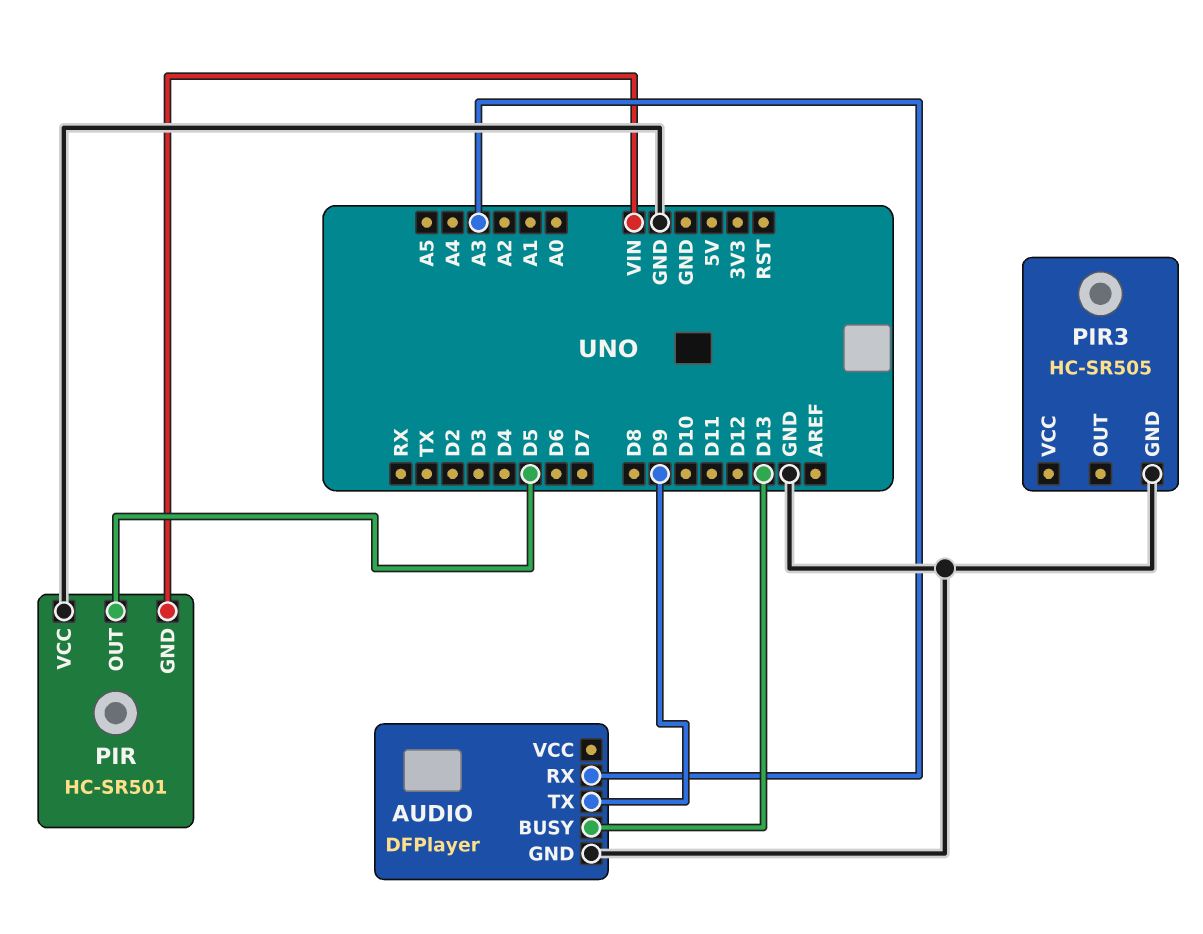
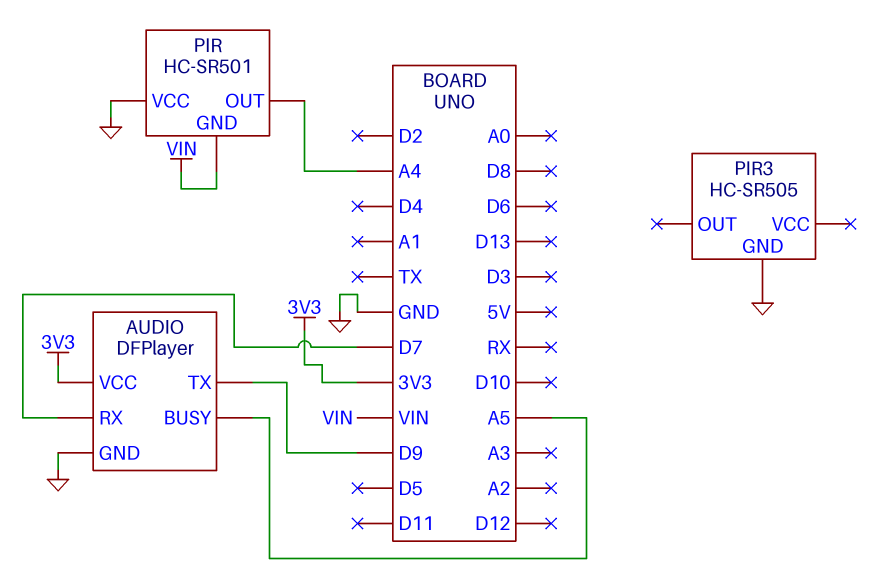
AUDIO pin BUSY: D13 -> A5
AUDIO pin RX: A3 -> D7
AUDIO pin VCC: none -> 3V3
PIR pin OUT: D5 -> A4

